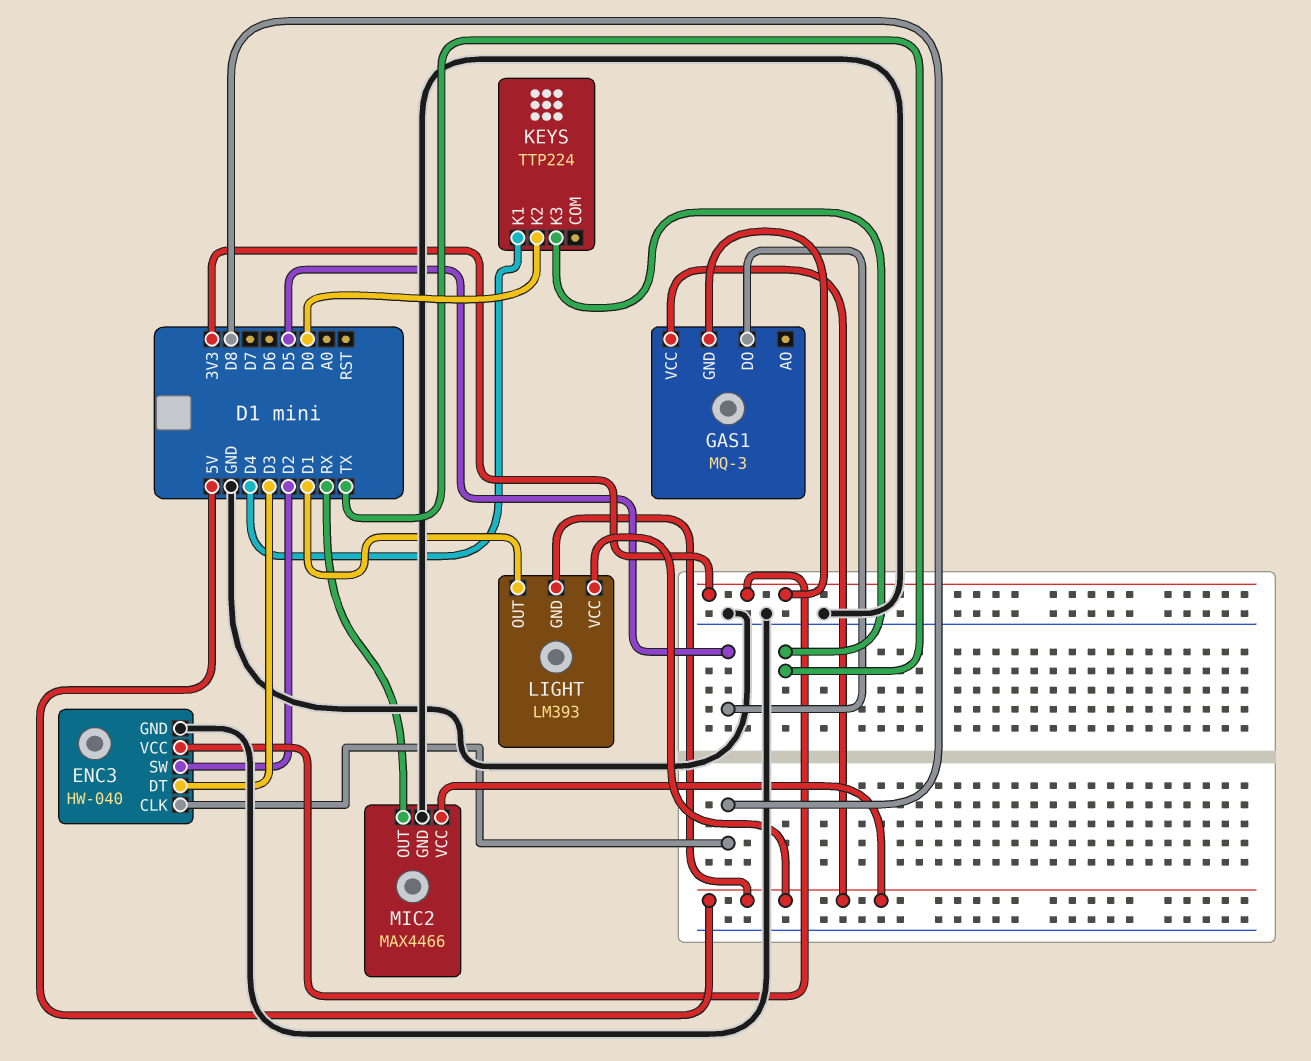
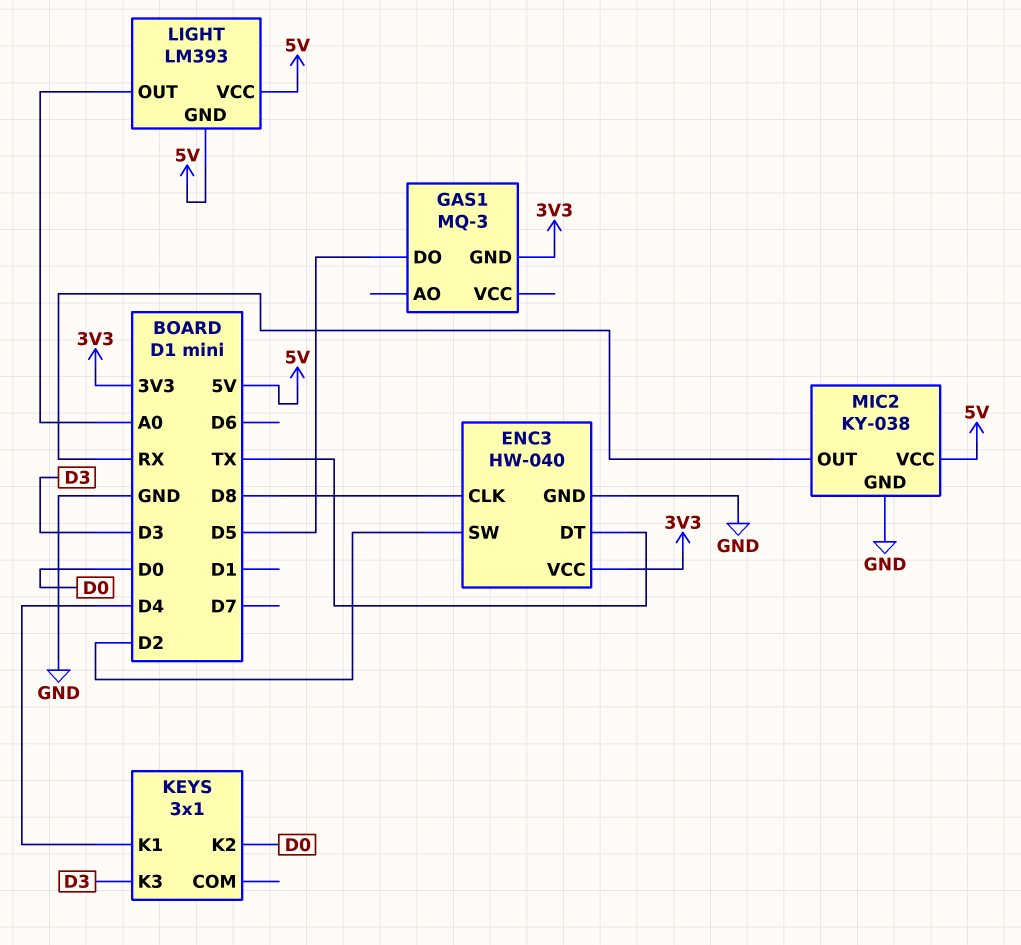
ENC3 pin DT: D3 -> TX
GAS1 pin VCC: 5V -> none
KEYS: TTP224 -> 3x1
KEYS pin K3: TX -> D3
LIGHT pin OUT: D1 -> A0
MIC2: MAX4466 -> KY-038

